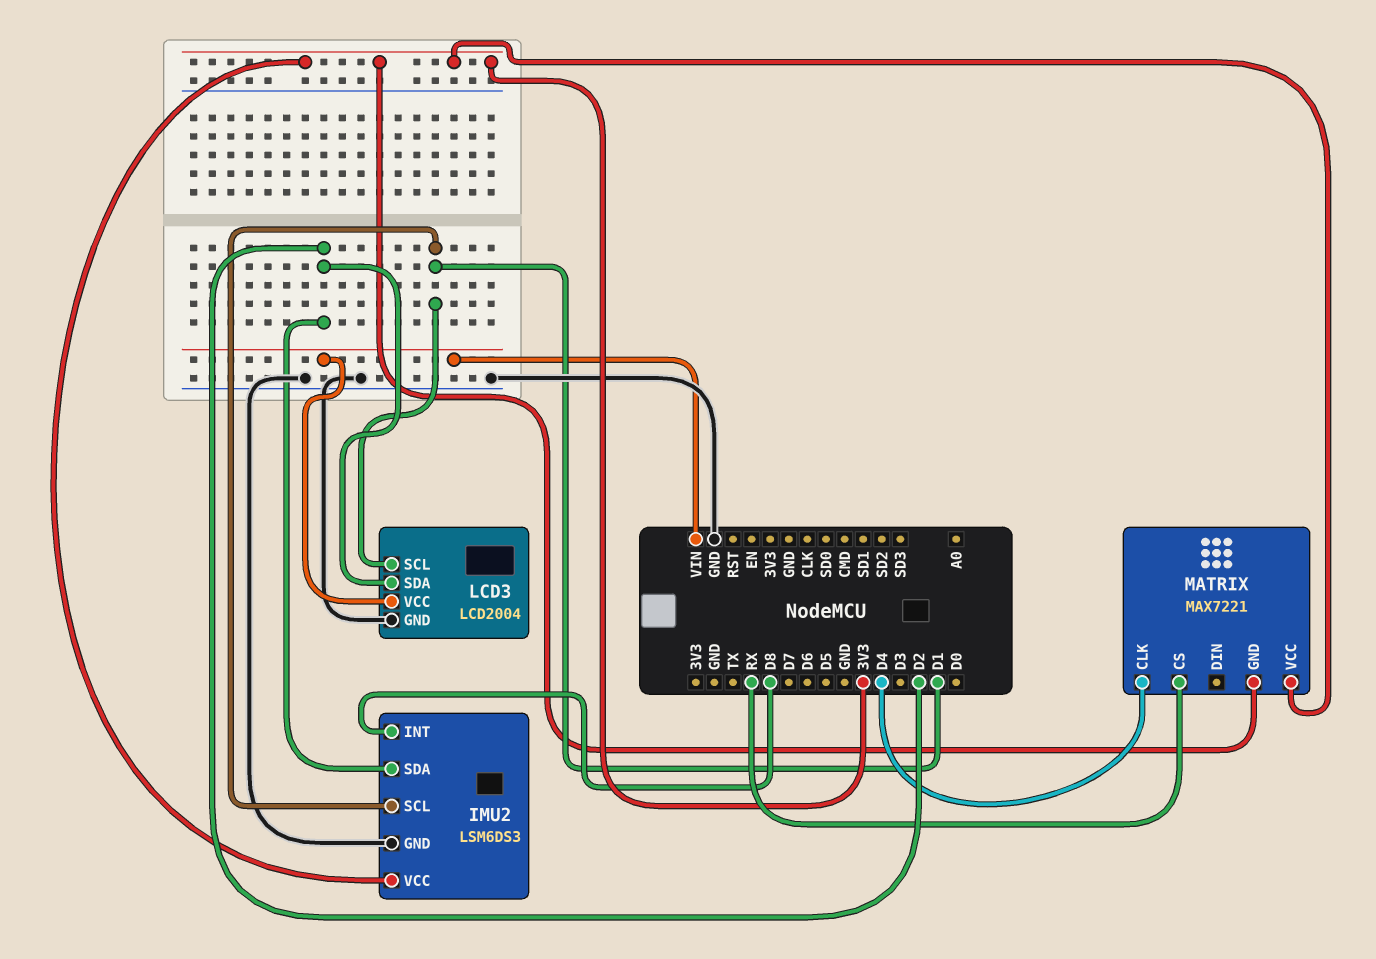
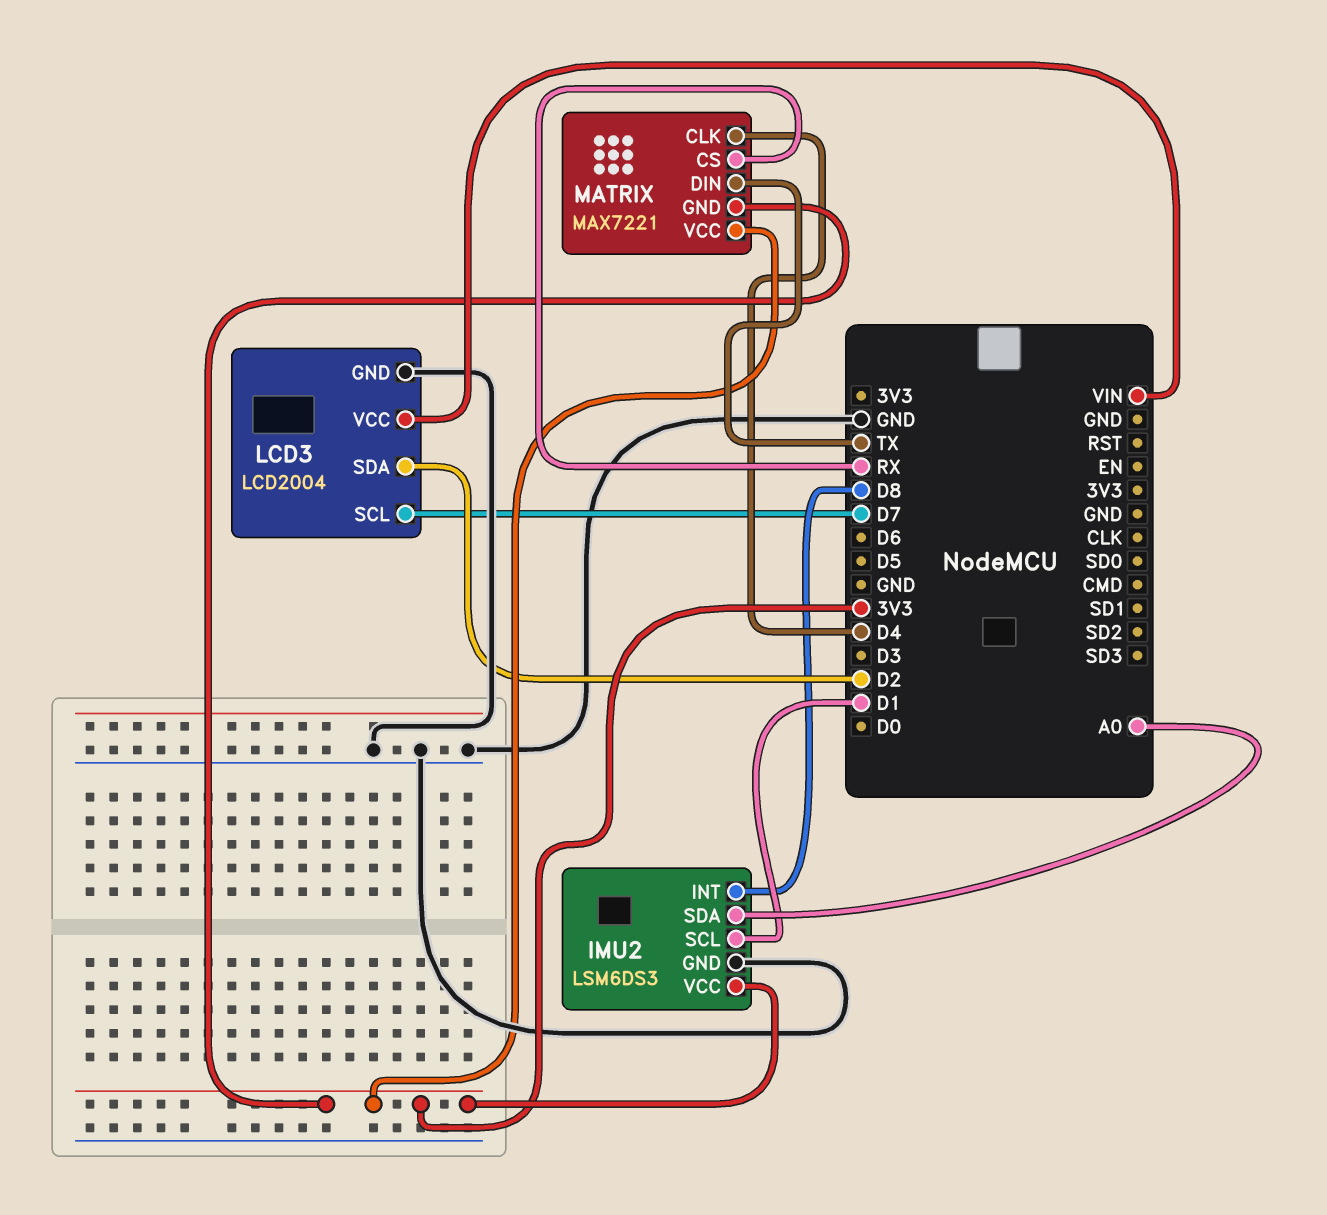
IMU2 pin SDA: D2 -> A0
LCD3 pin SCL: D1 -> D7
MATRIX pin DIN: none -> TX

